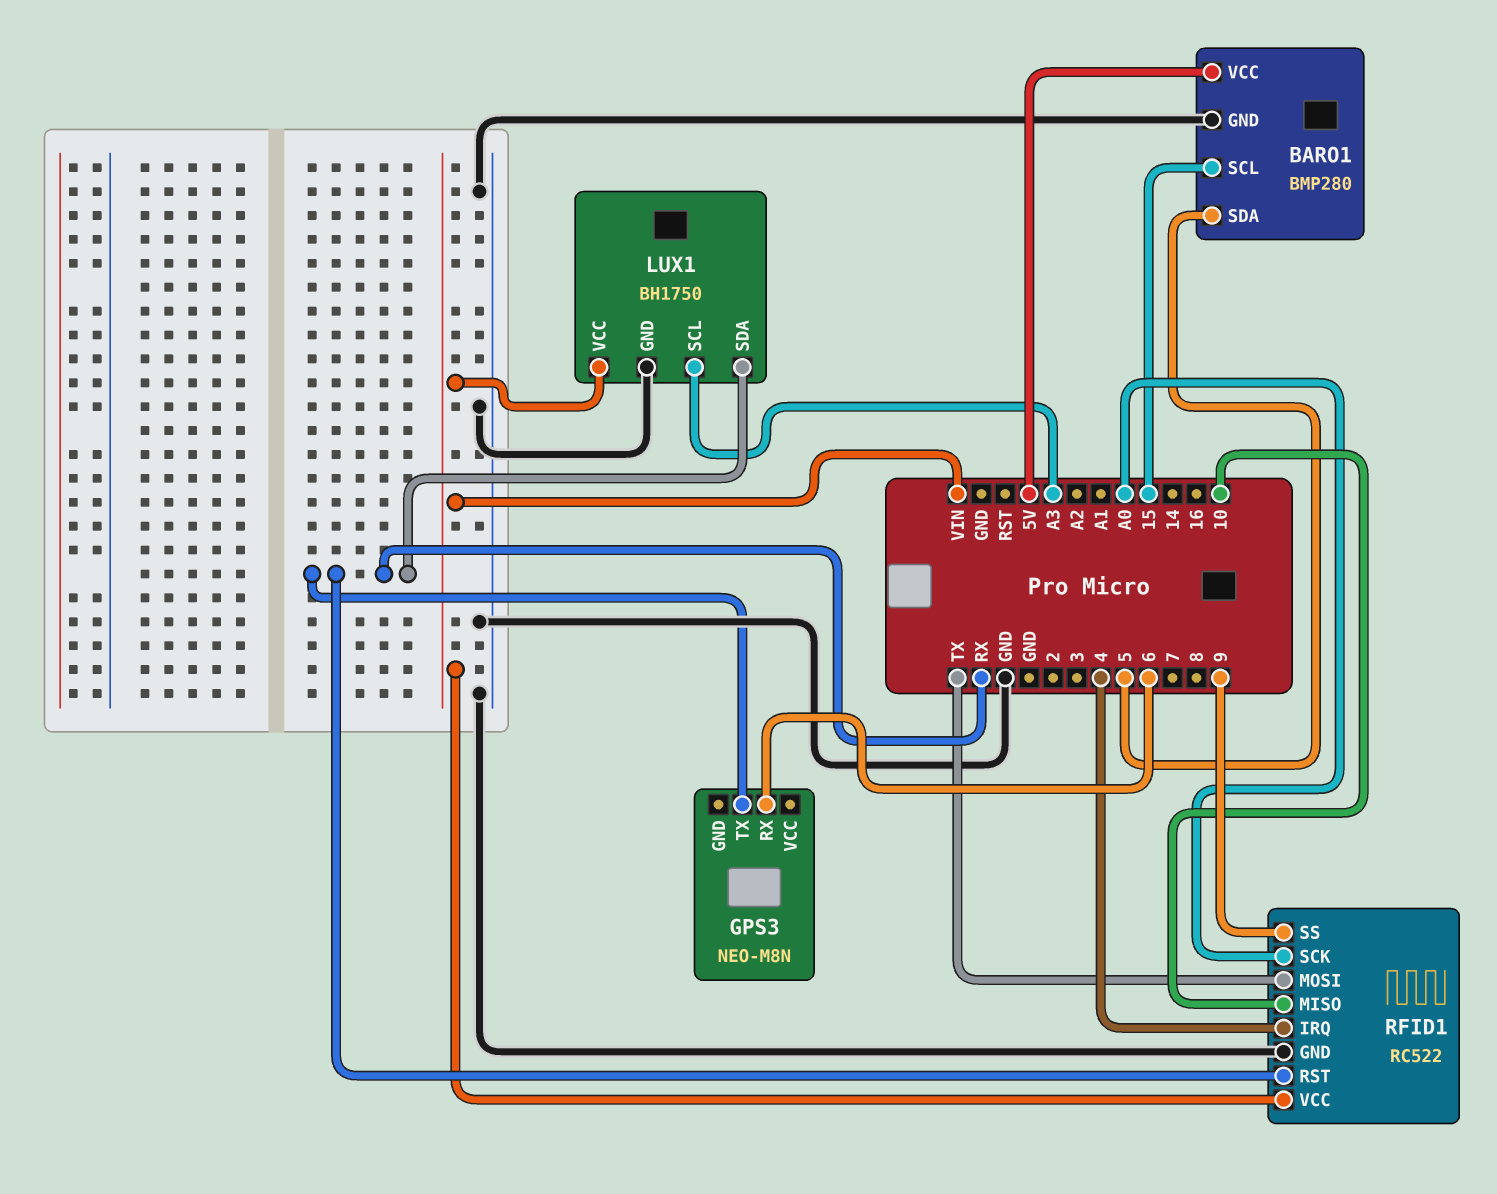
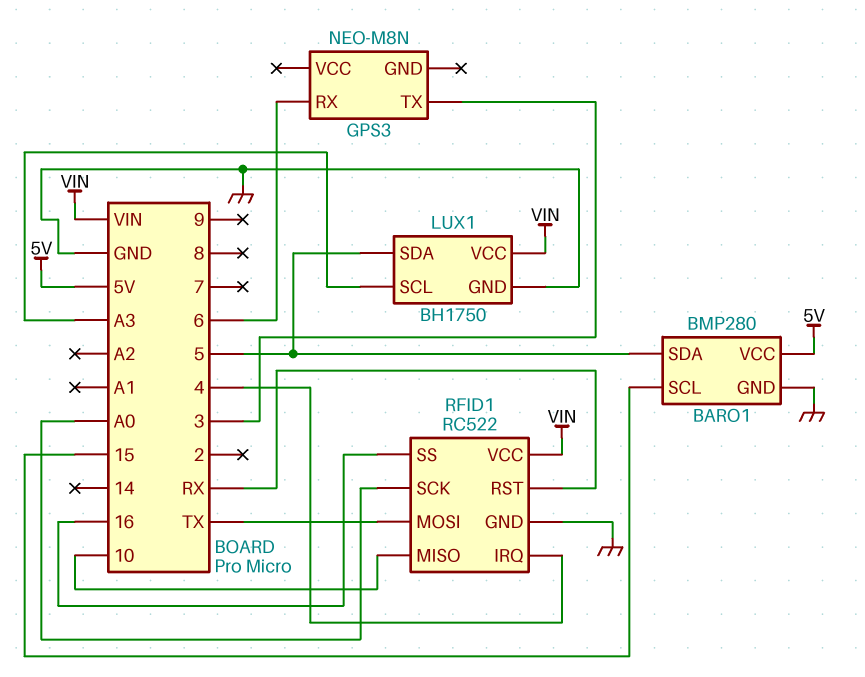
GPS3 pin TX: RX -> 3
LUX1 pin SDA: RX -> 5
RFID1 pin SS: 9 -> 16

